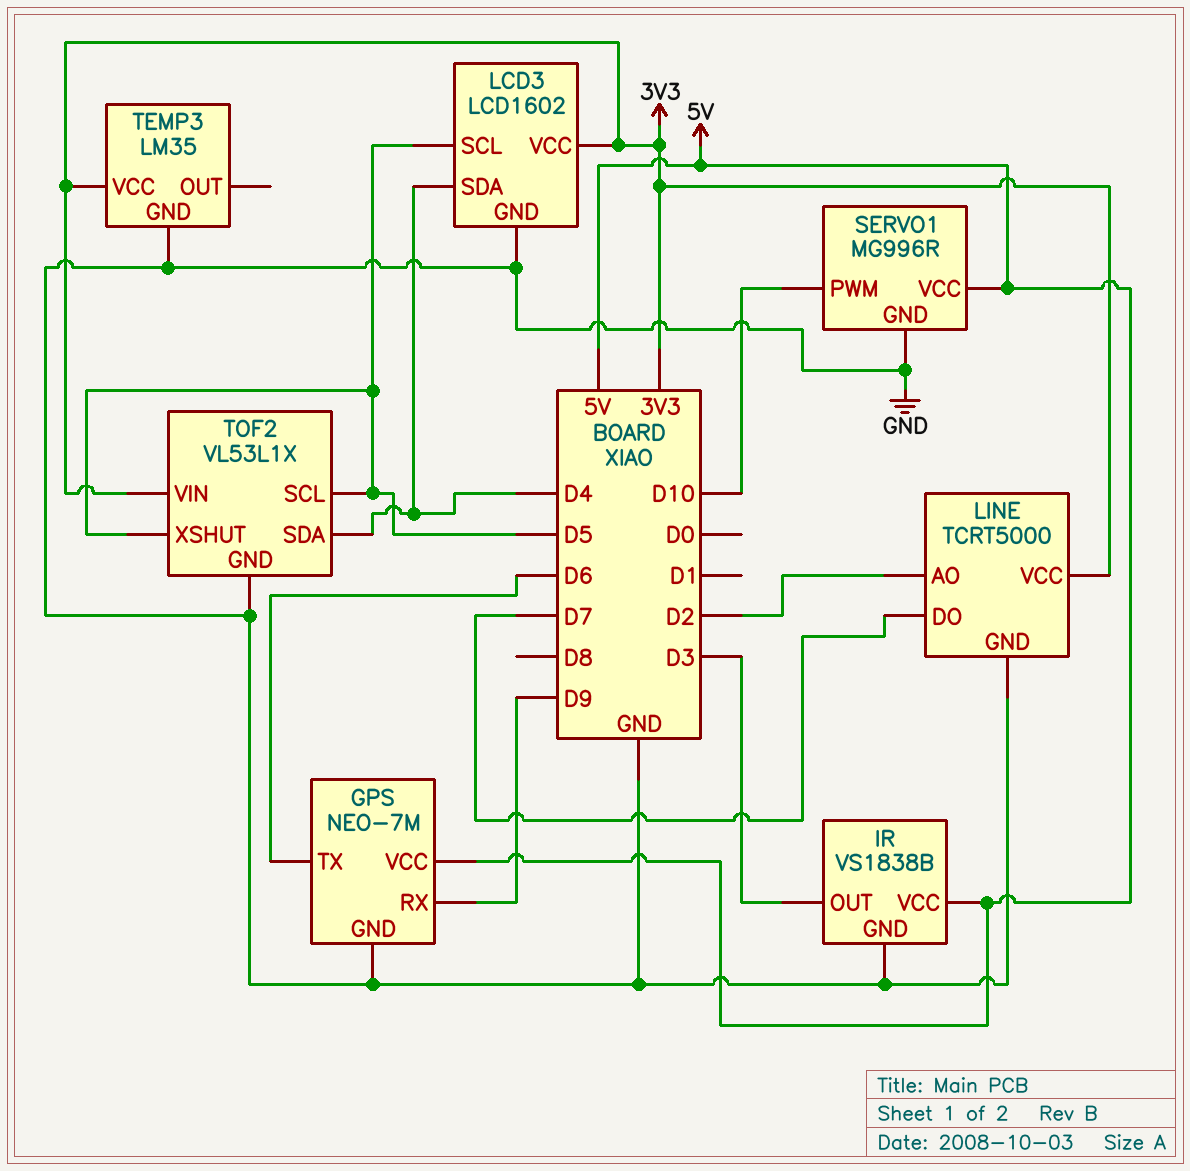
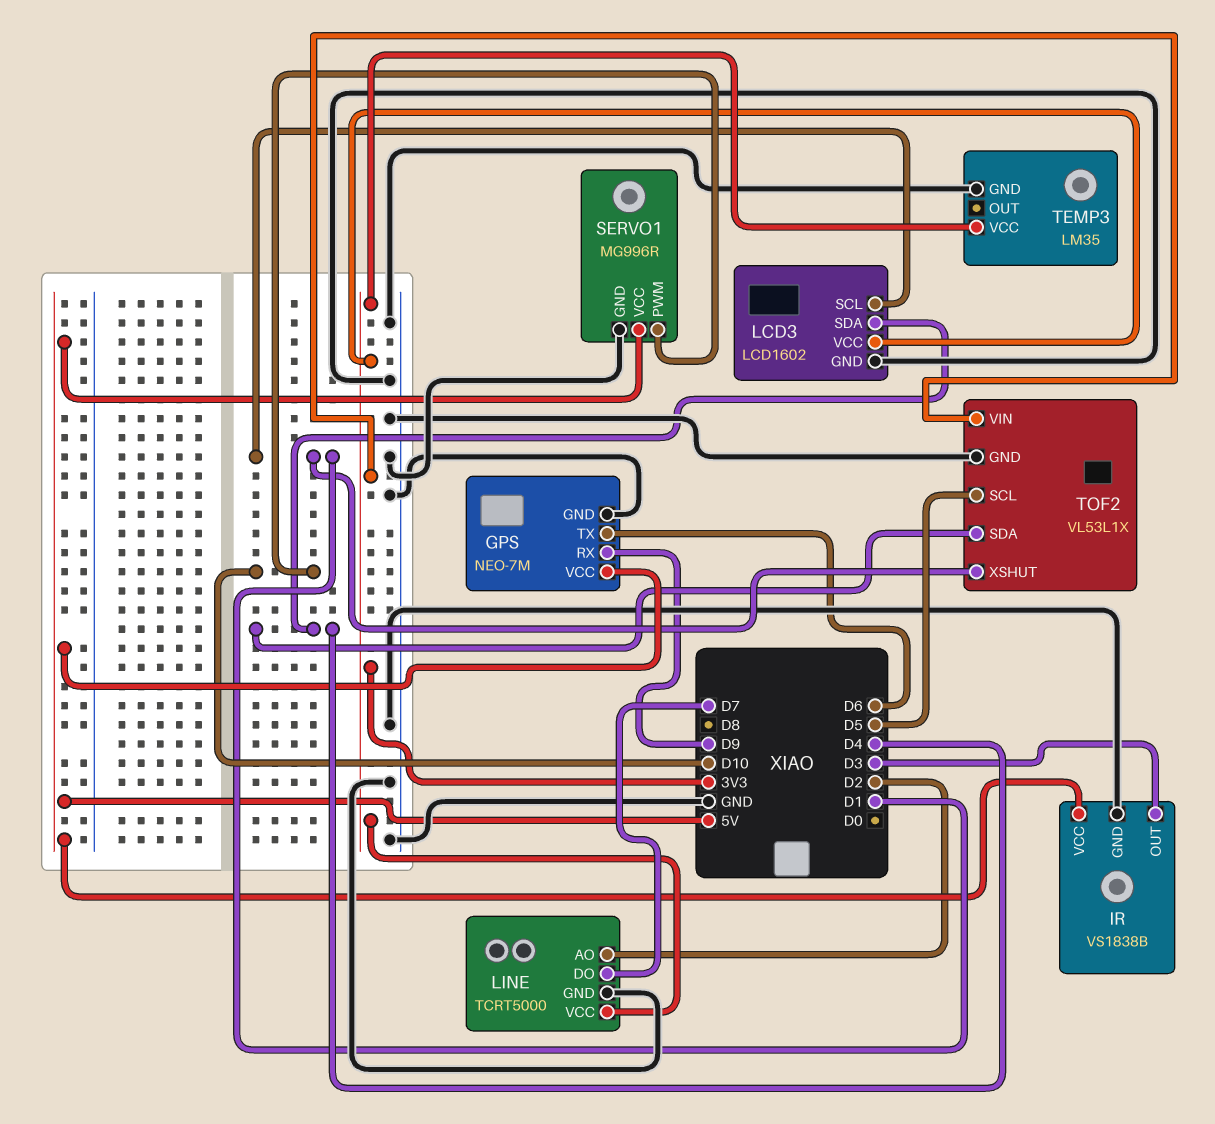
LCD3 pin SCL: D5 -> D1
TOF2 pin XSHUT: D5 -> D1

